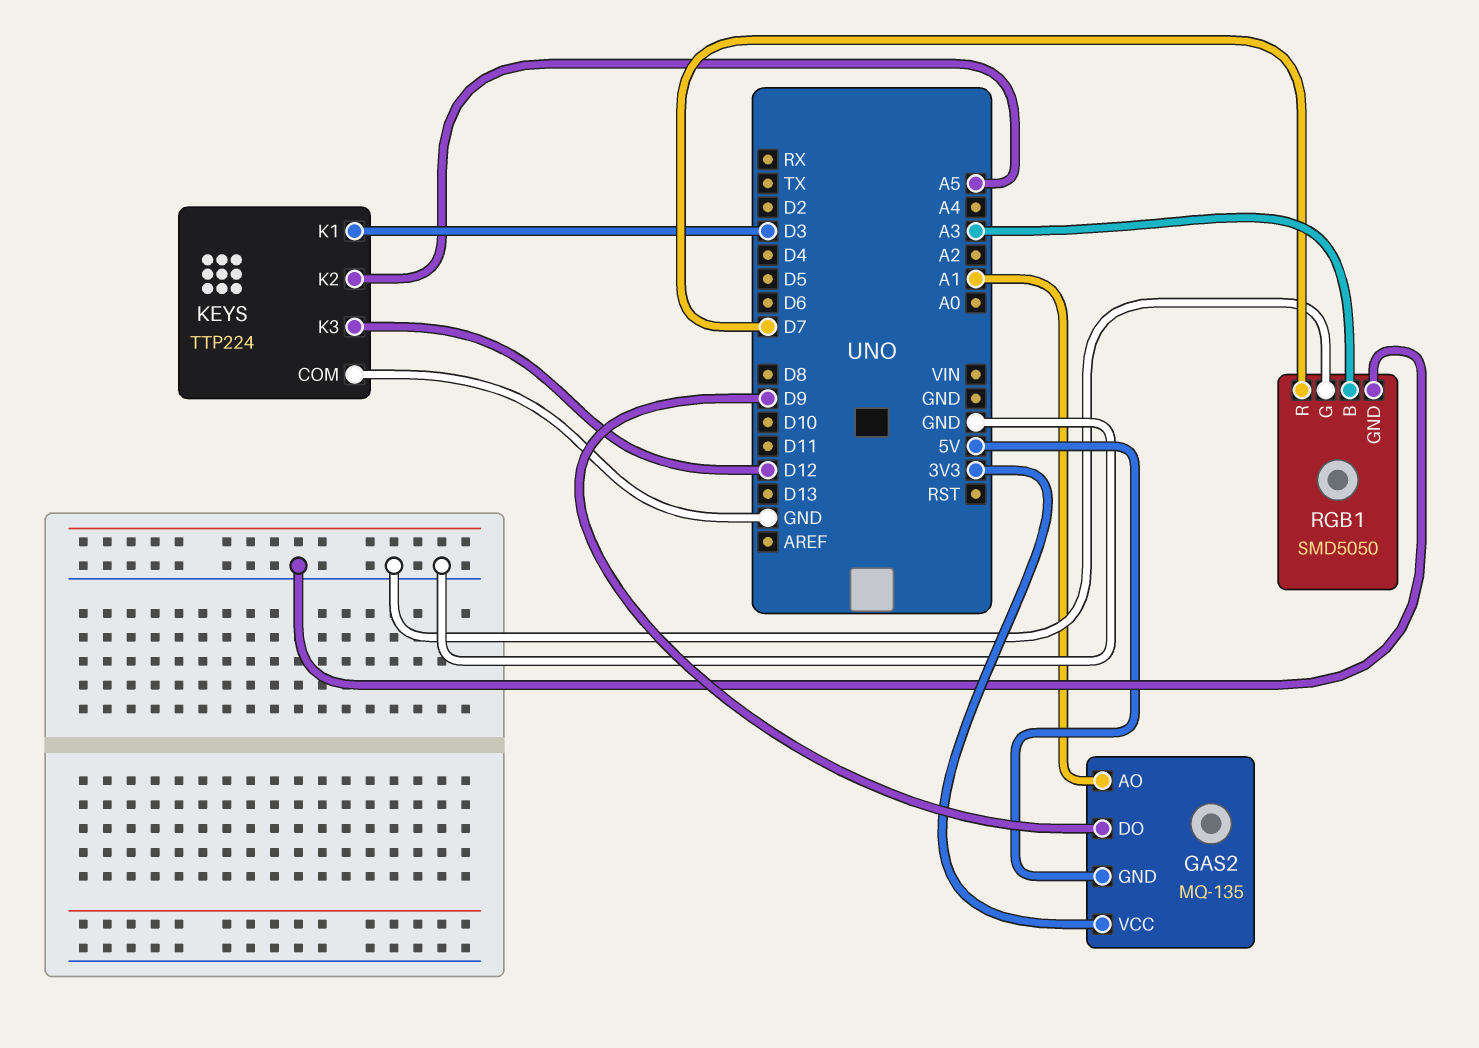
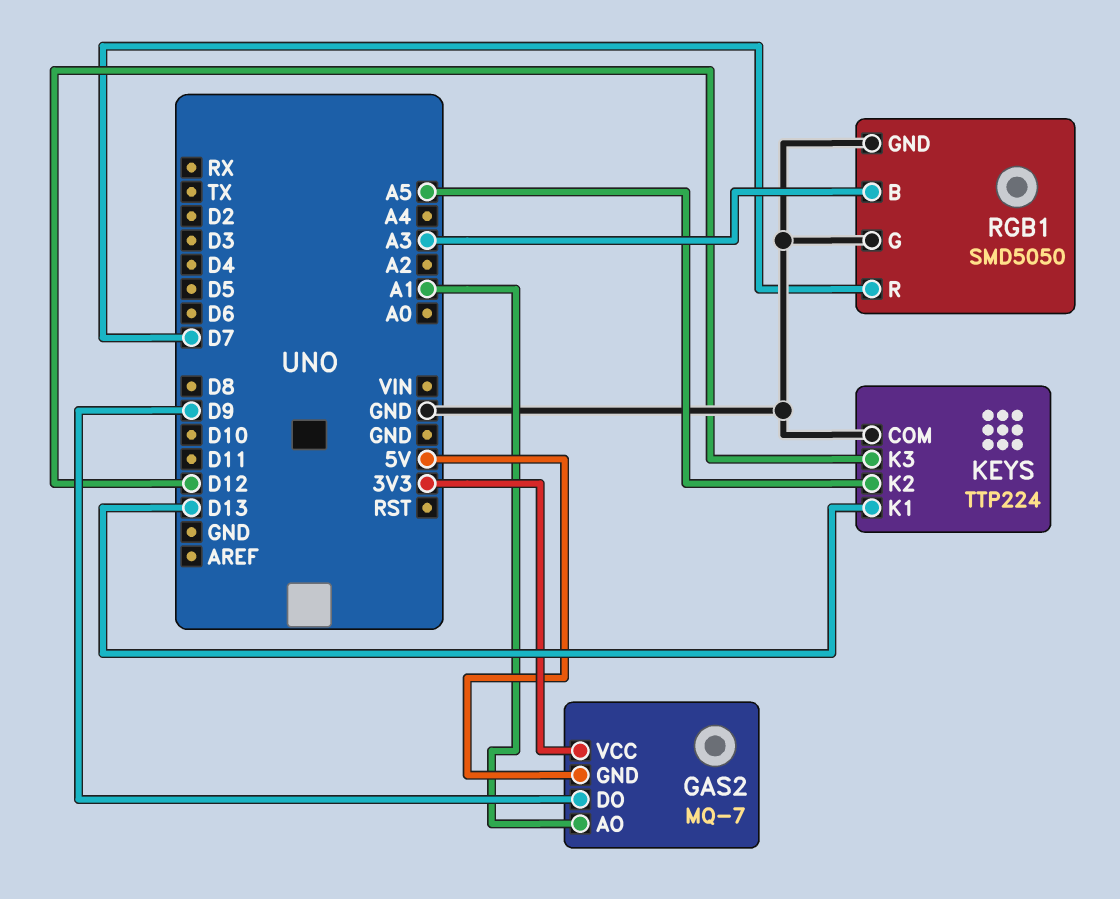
GAS2: MQ-135 -> MQ-7
KEYS pin K1: D3 -> D13

